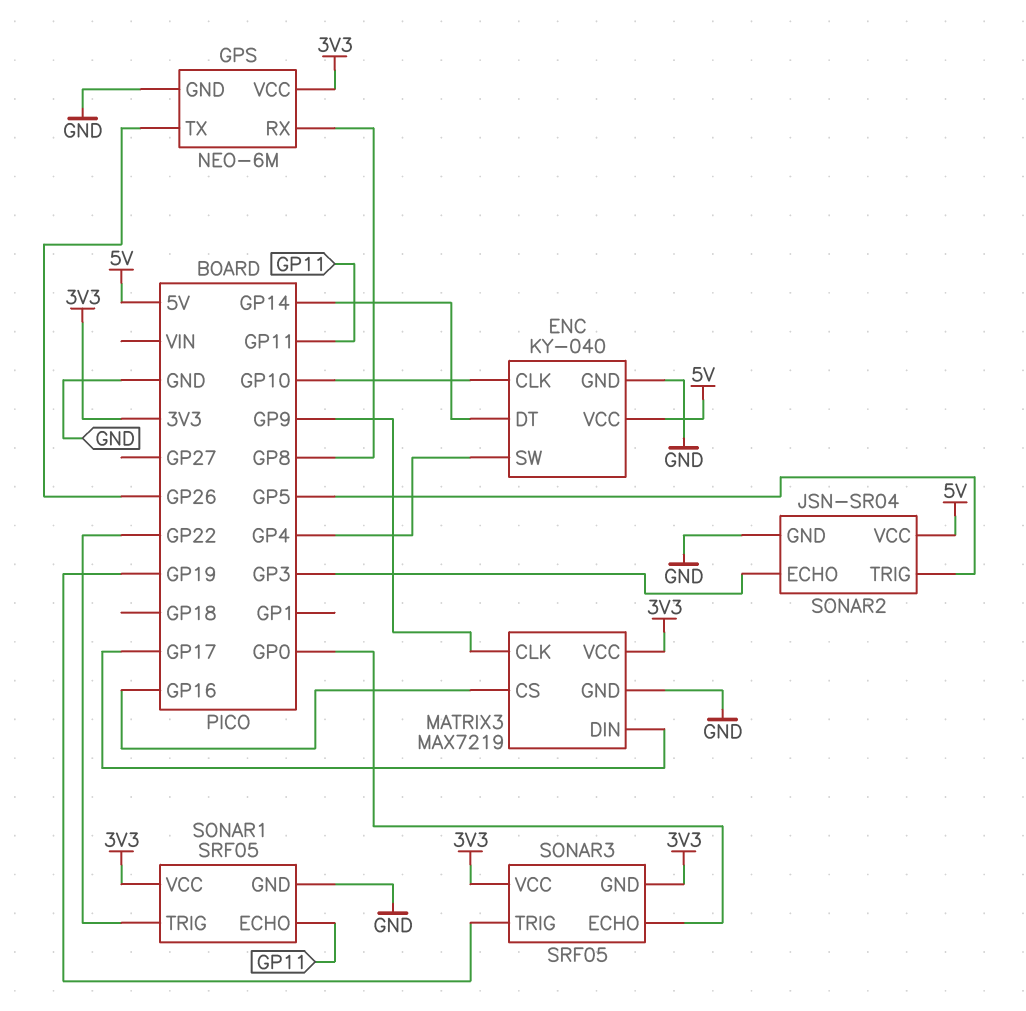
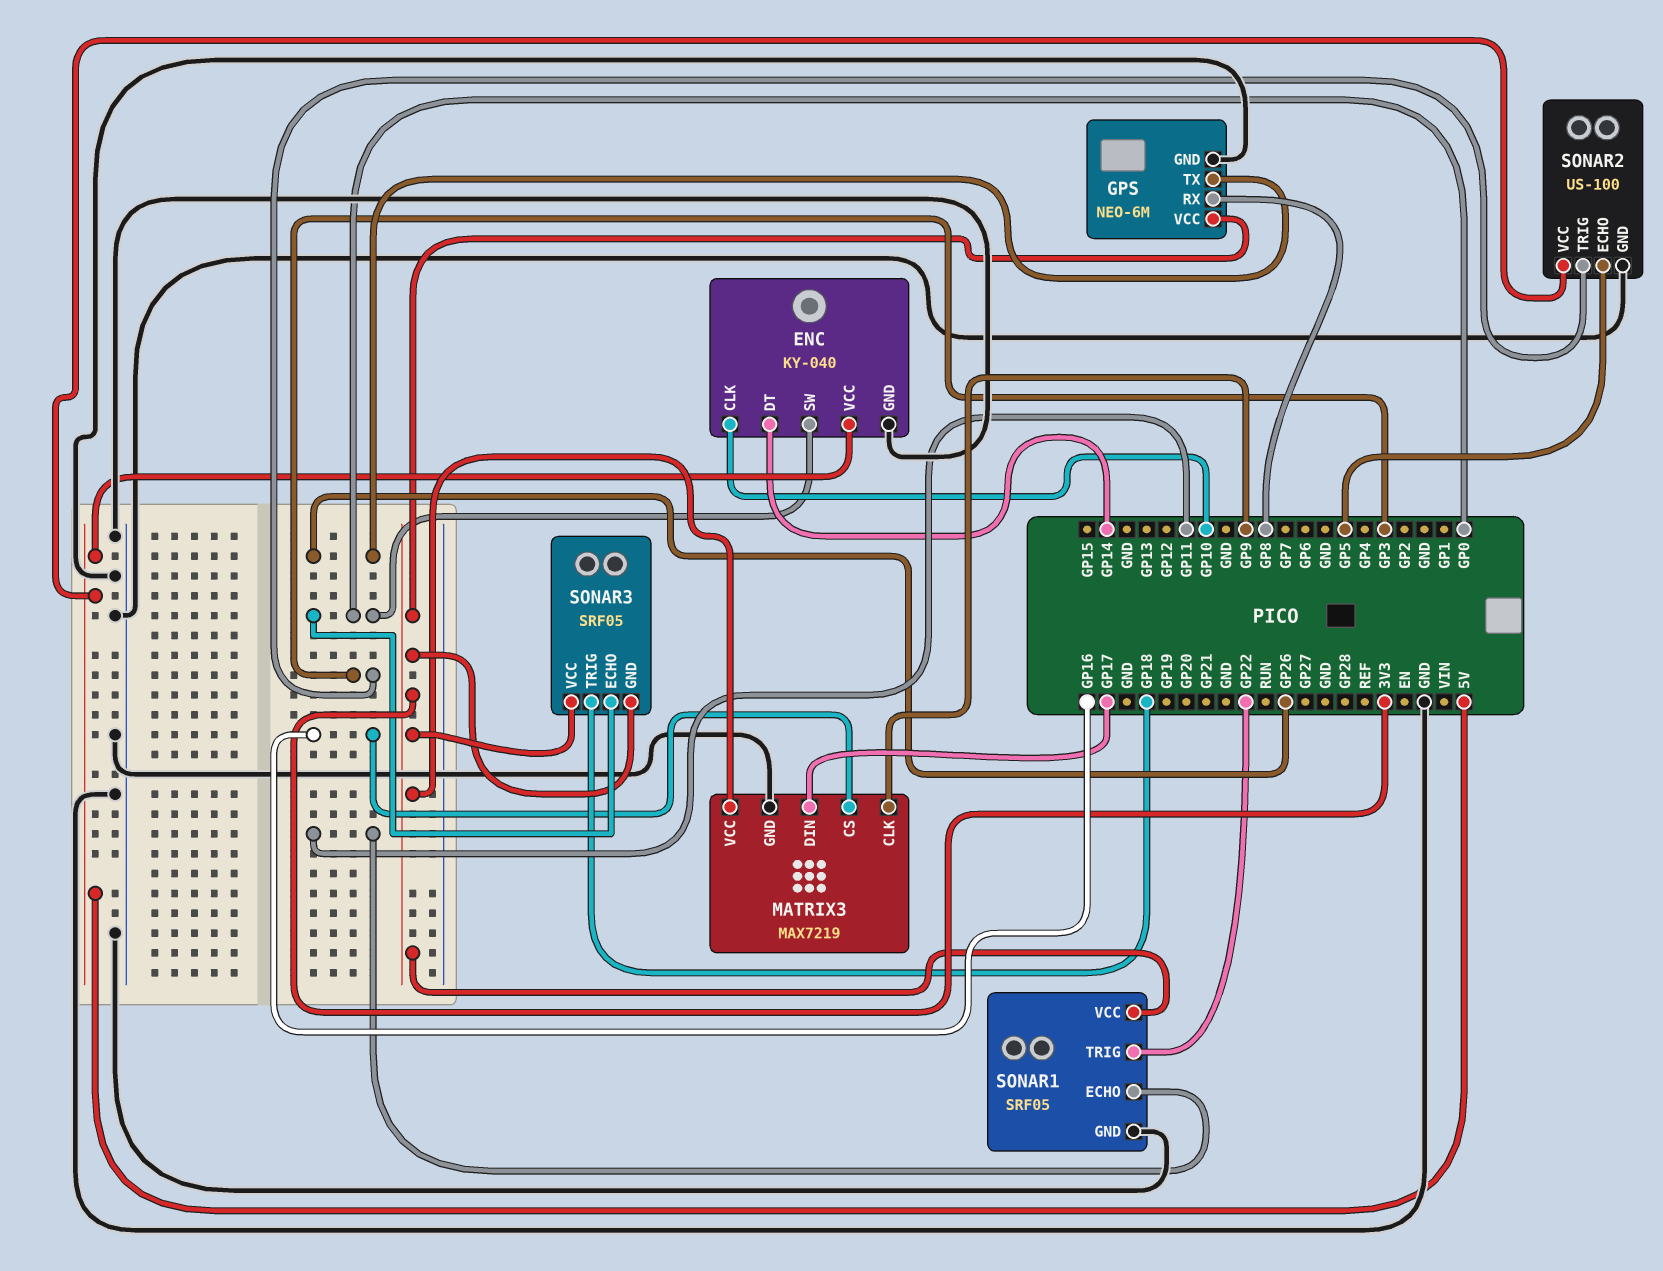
ENC pin SW: GP4 -> GP0
SONAR2: JSN-SR04 -> US-100
SONAR2 pin ECHO: GP3 -> GP5
SONAR2 pin TRIG: GP5 -> GP3
SONAR3 pin TRIG: GP19 -> GP18

